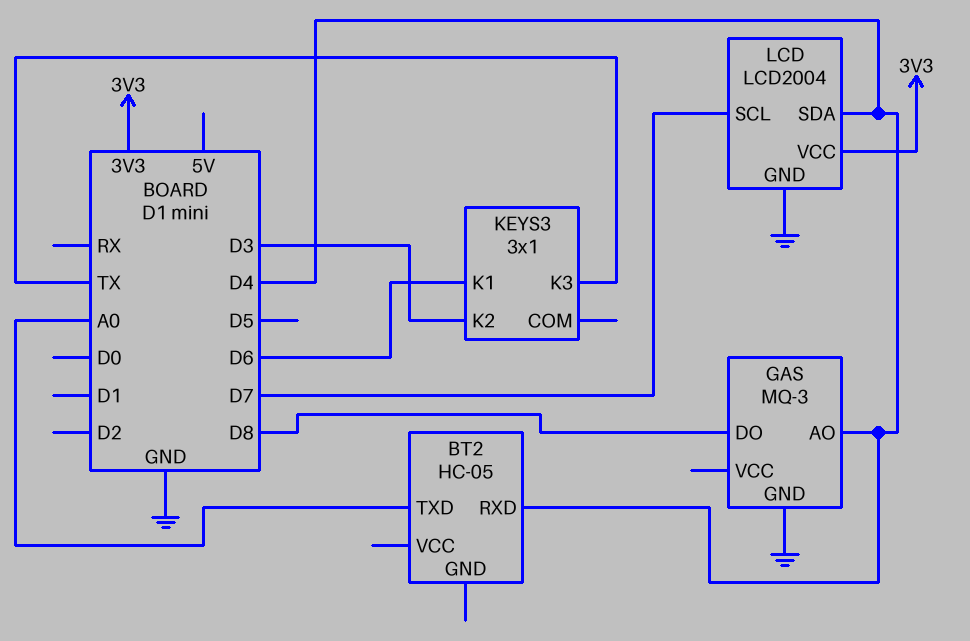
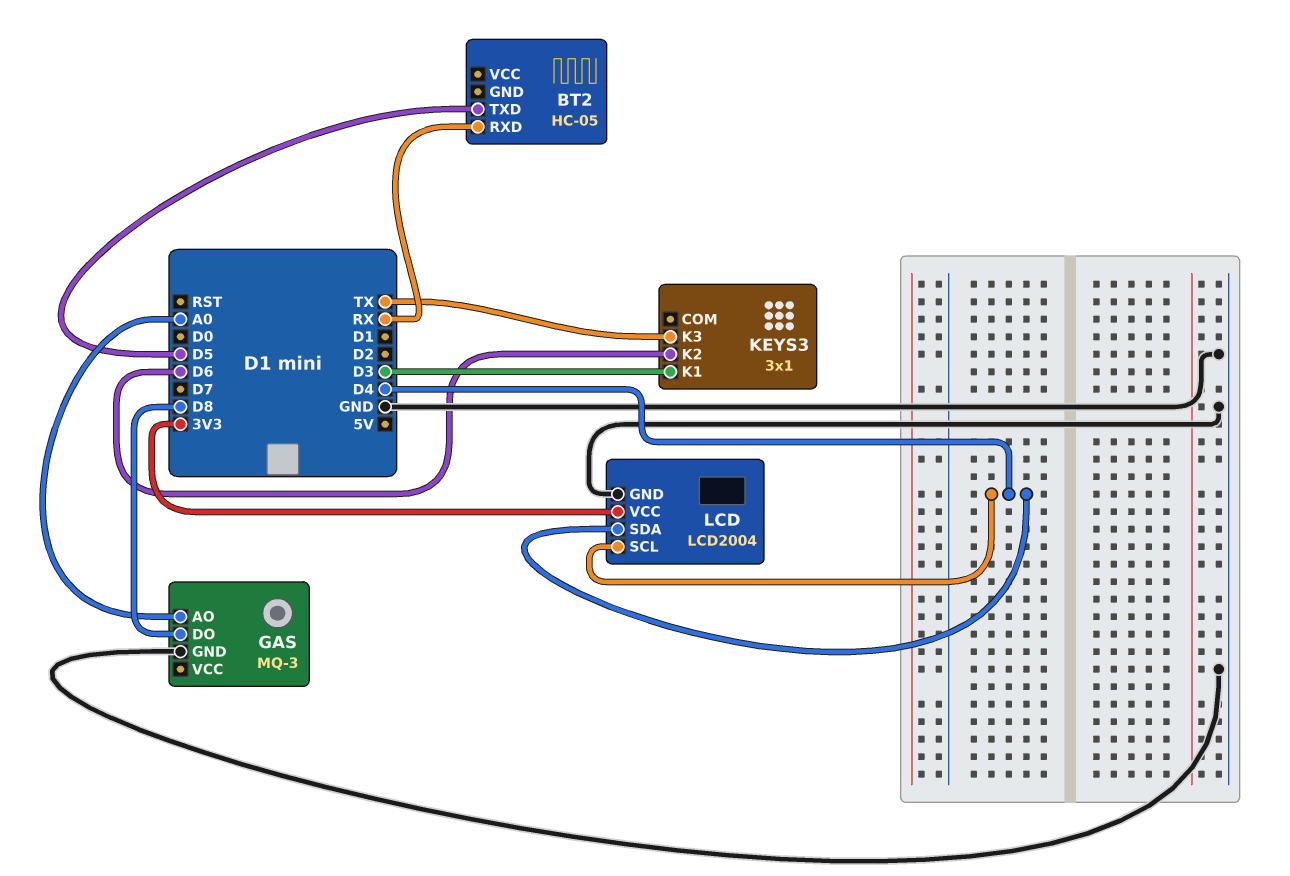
BT2 pin RXD: D4 -> RX
BT2 pin TXD: A0 -> D5
GAS pin AO: D4 -> A0
KEYS3 pin K1: D6 -> D3
KEYS3 pin K2: D3 -> D6
LCD pin SCL: D7 -> D4

